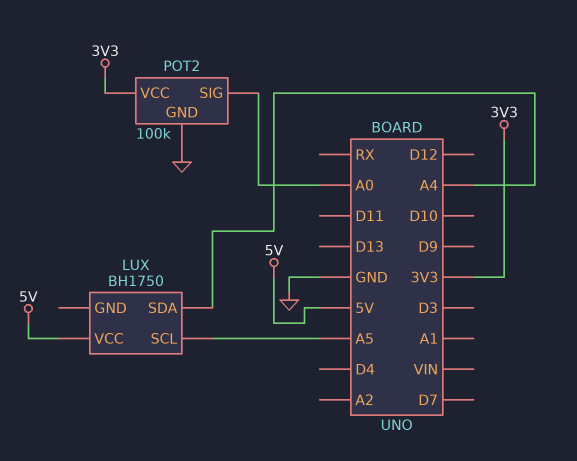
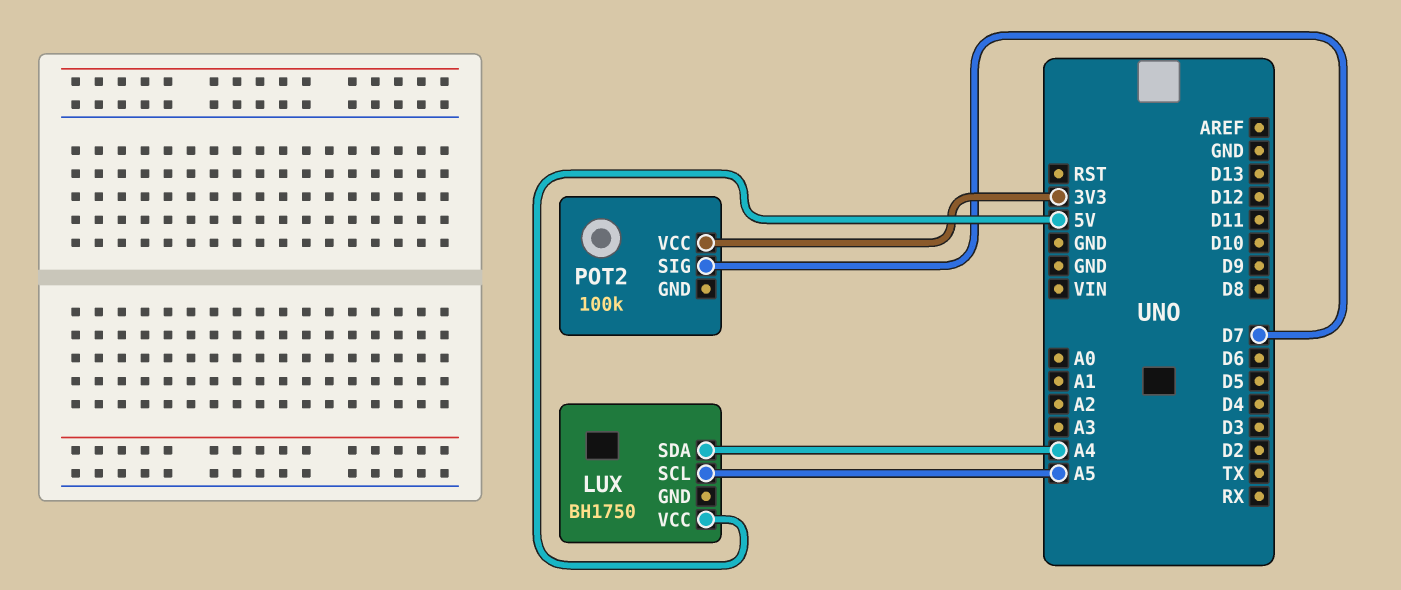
POT2 pin GND: GND -> none
POT2 pin SIG: A0 -> D7

